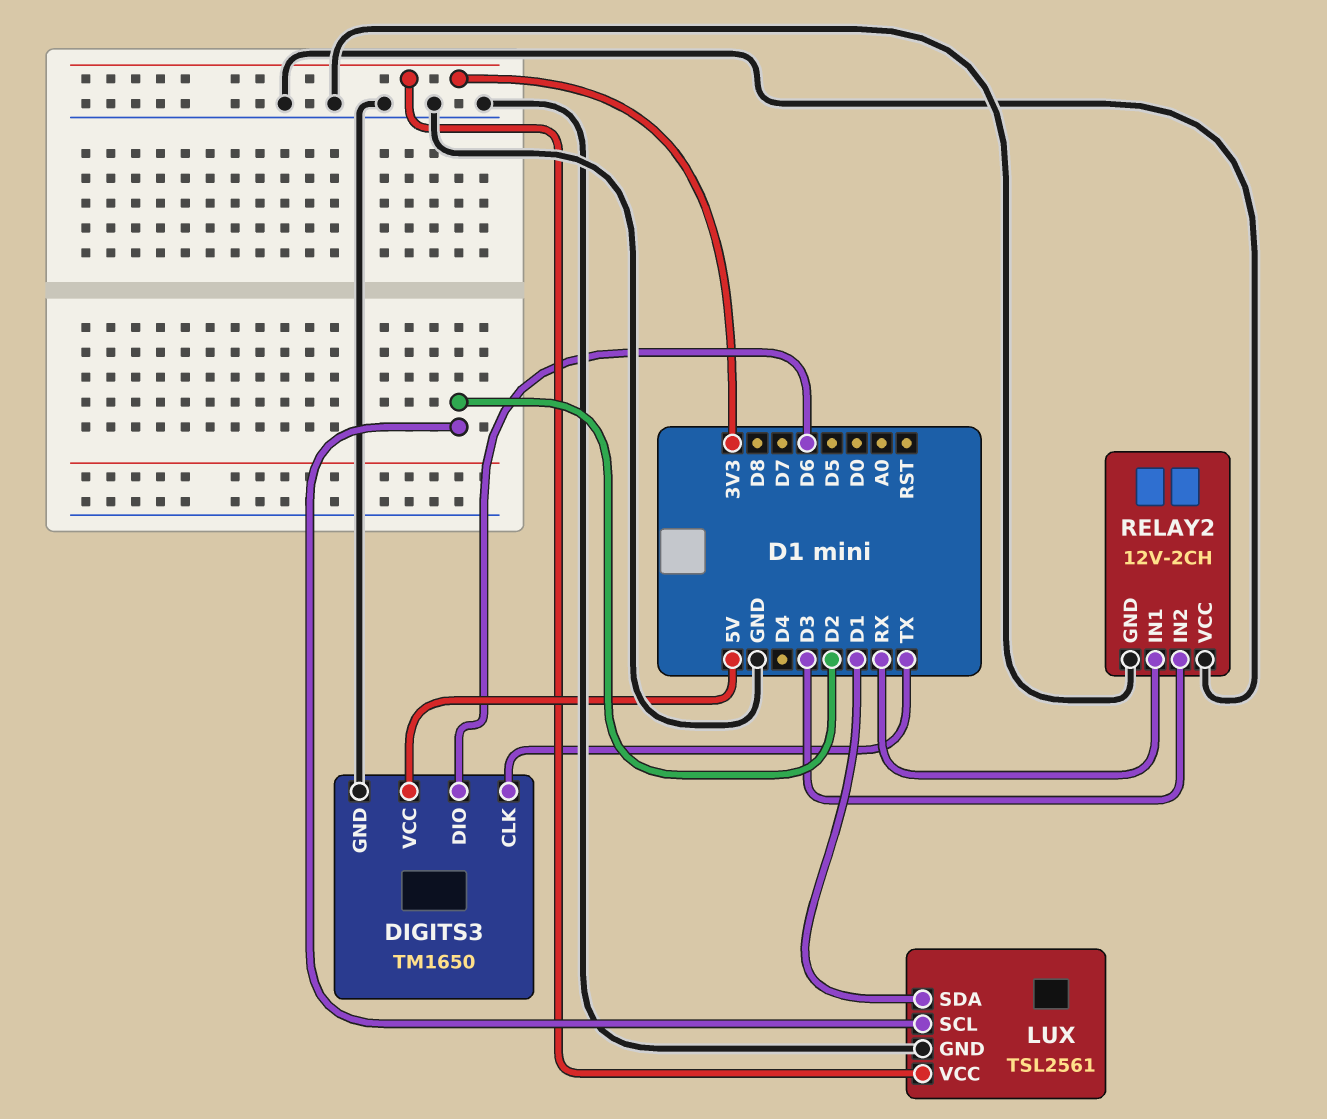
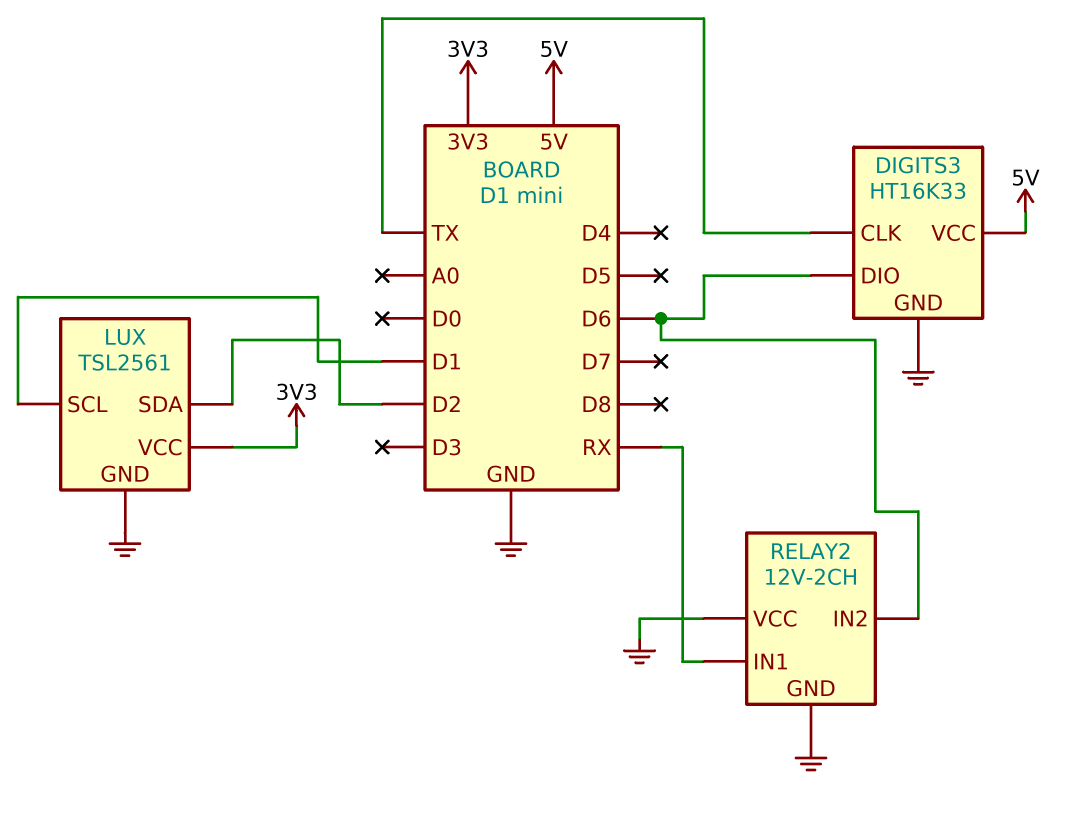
DIGITS3: TM1650 -> HT16K33
LUX pin SCL: D2 -> D1
LUX pin SDA: D1 -> D2
RELAY2 pin IN2: D3 -> D6

